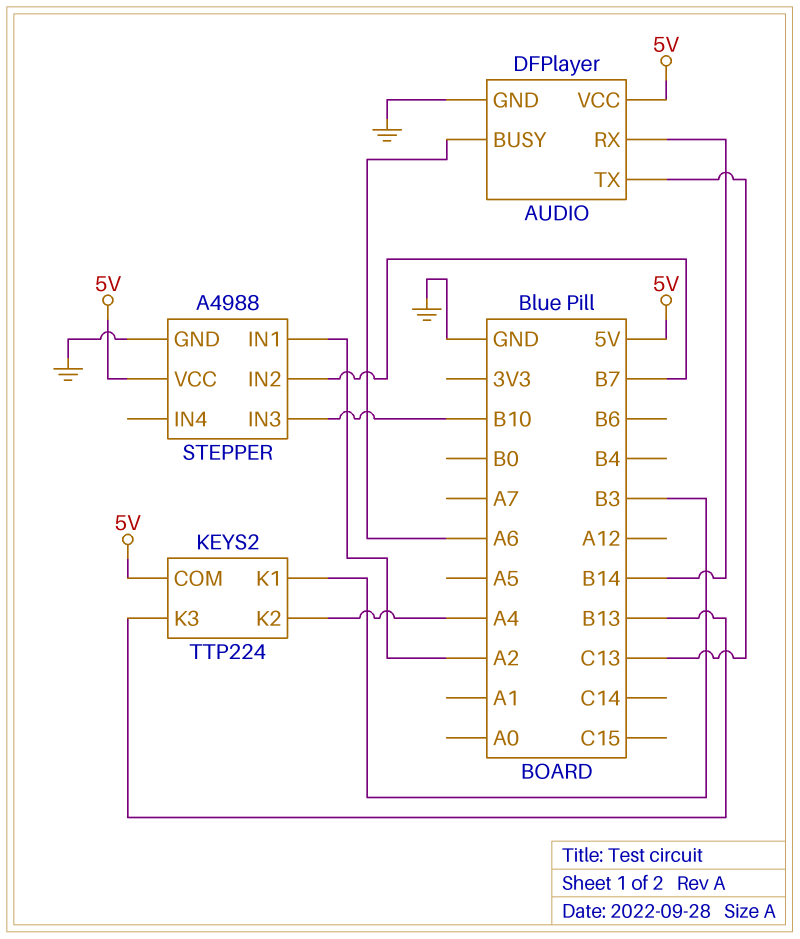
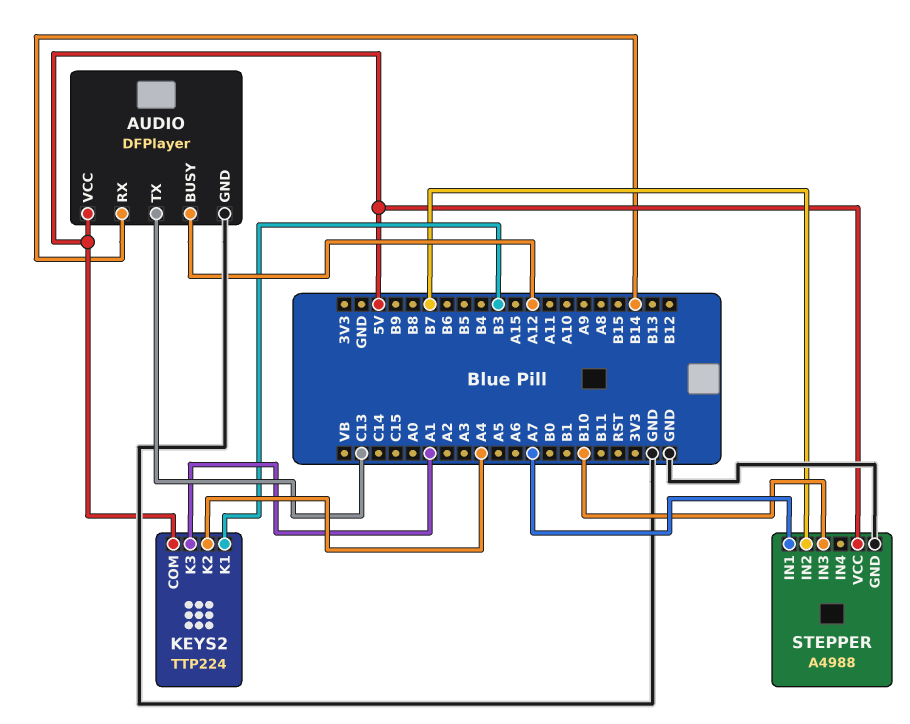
AUDIO pin BUSY: A6 -> A12
KEYS2 pin K3: B13 -> A1
STEPPER pin IN1: A2 -> A7

